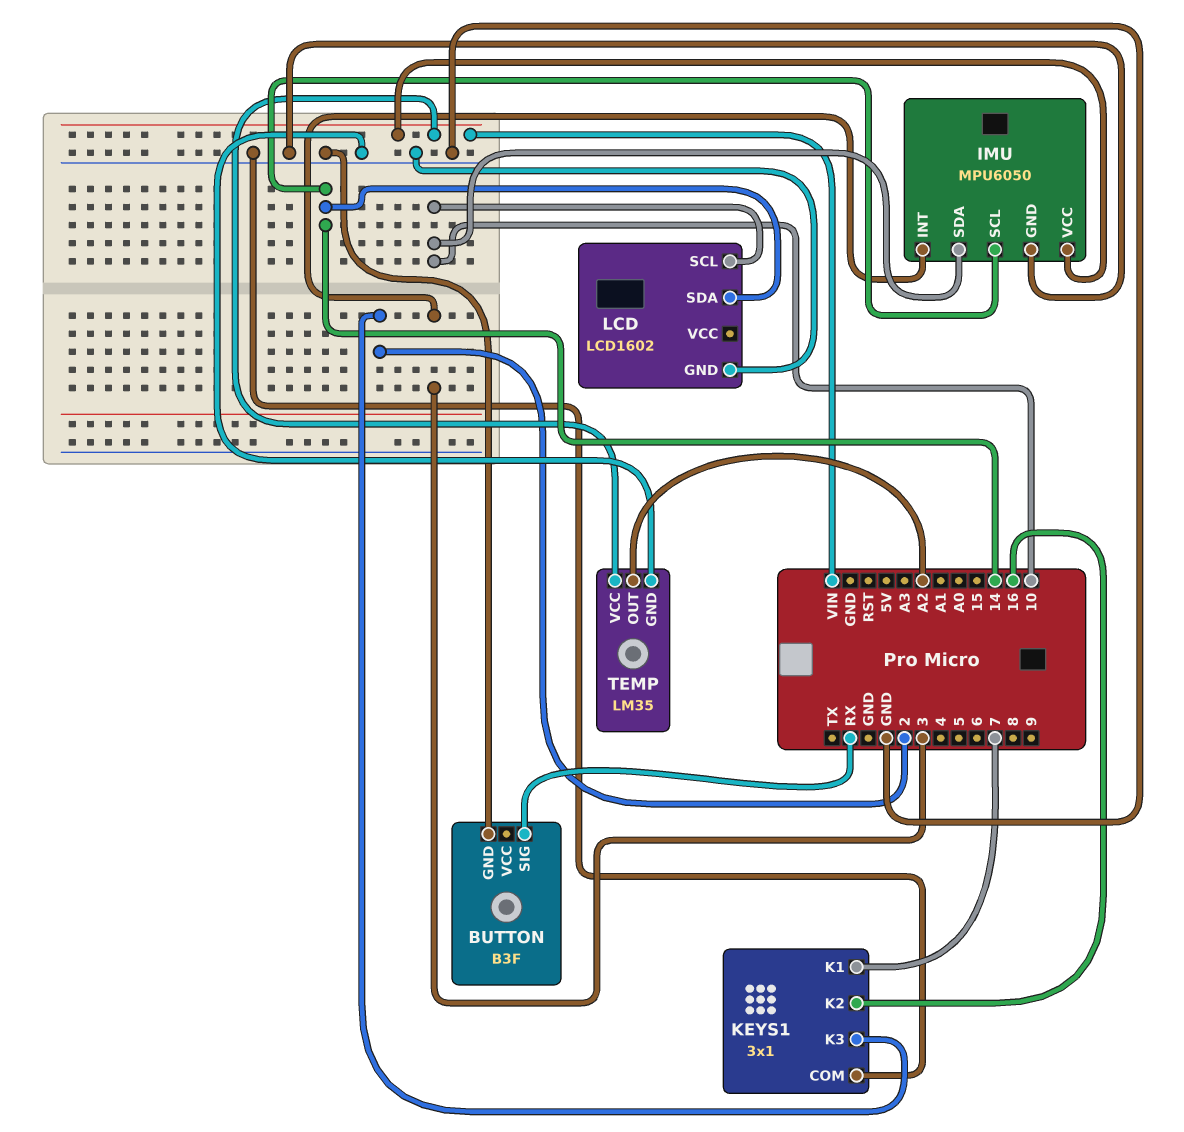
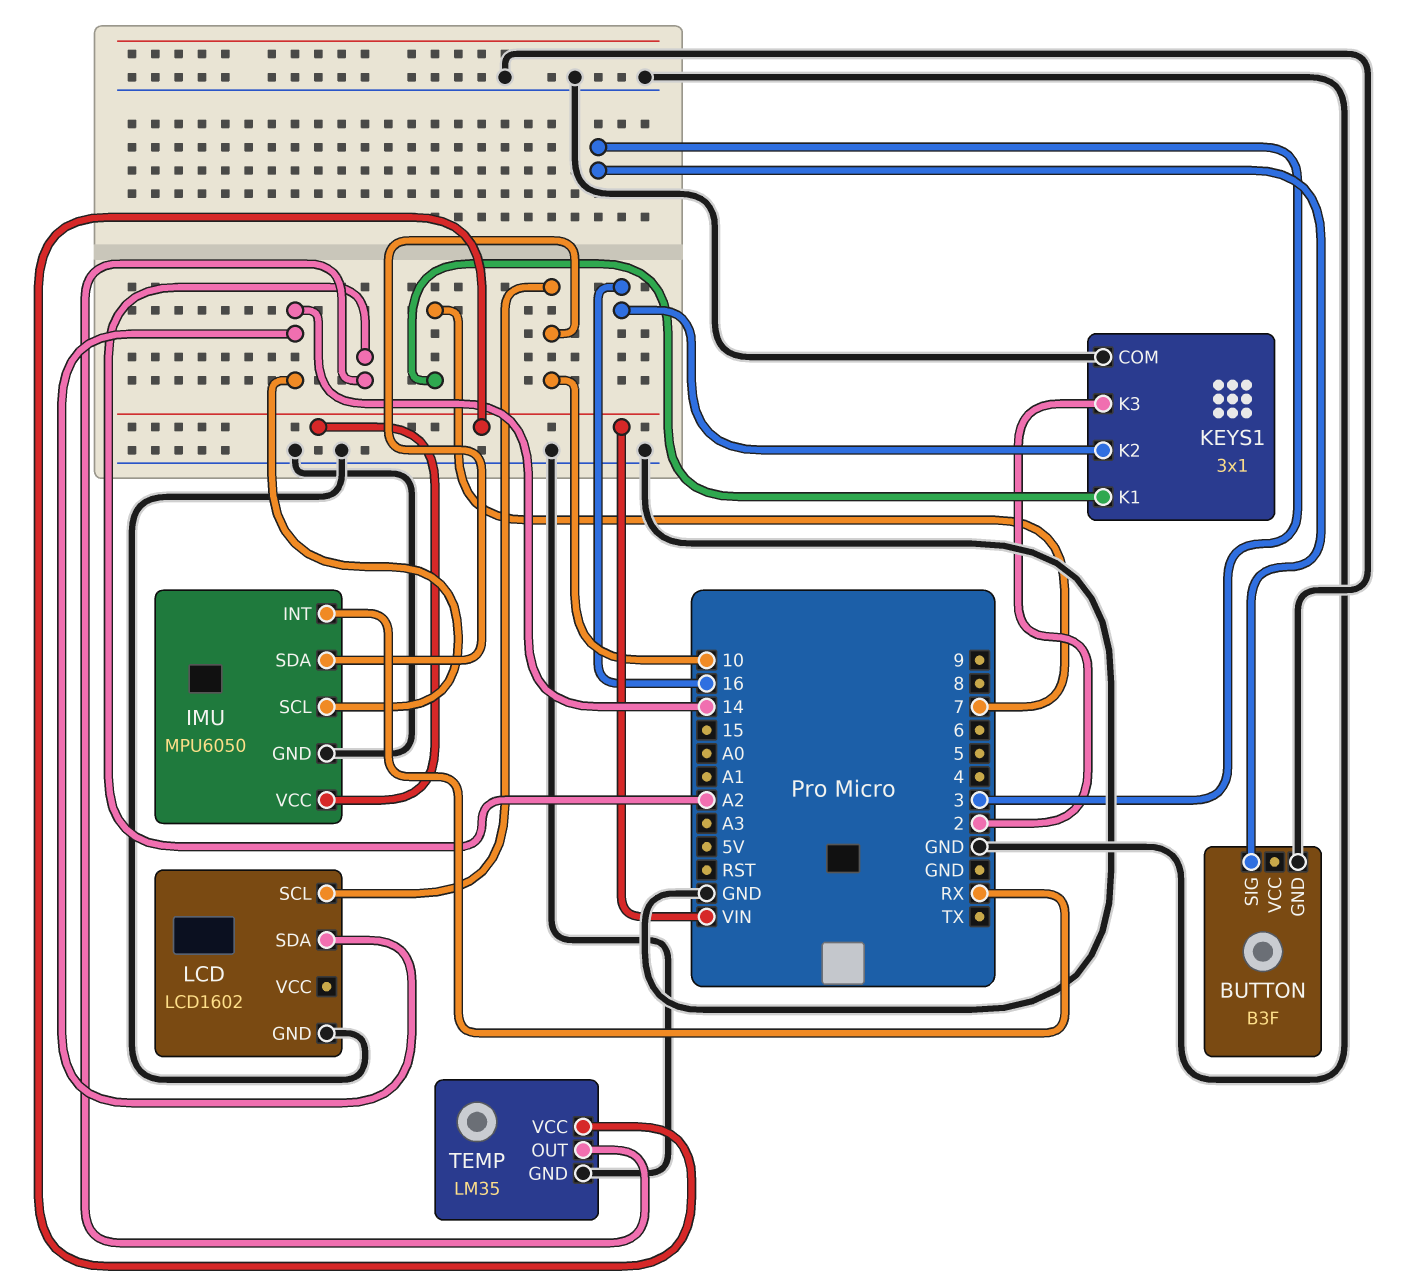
BUTTON pin SIG: RX -> 3
IMU pin INT: 3 -> RX

